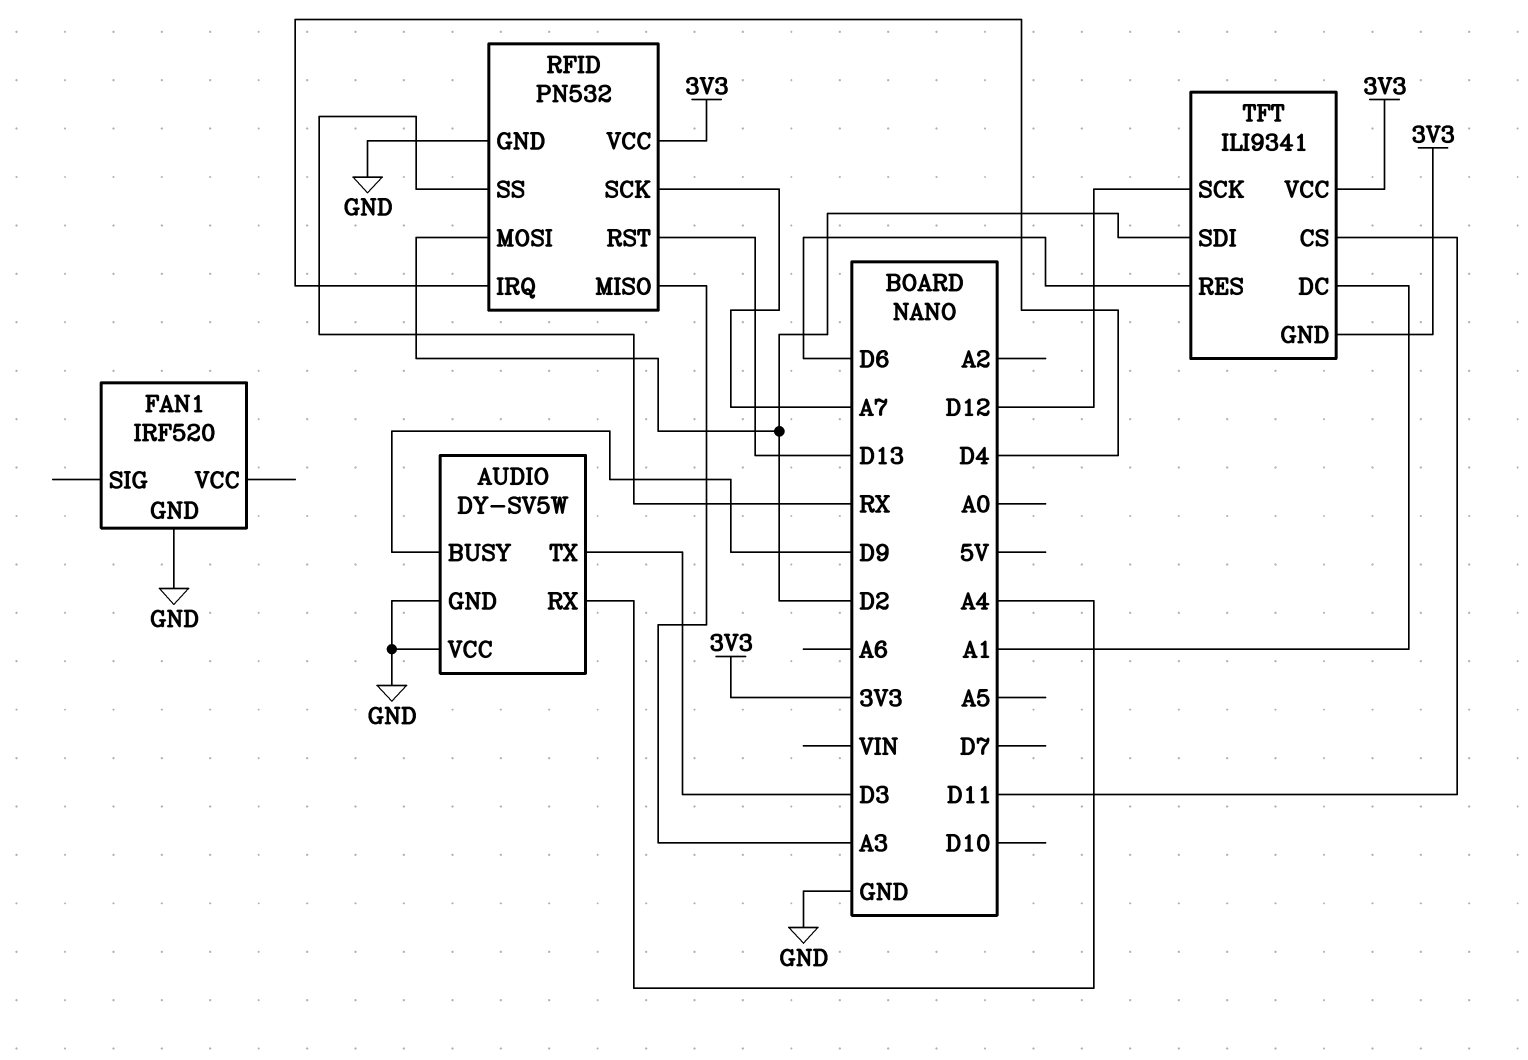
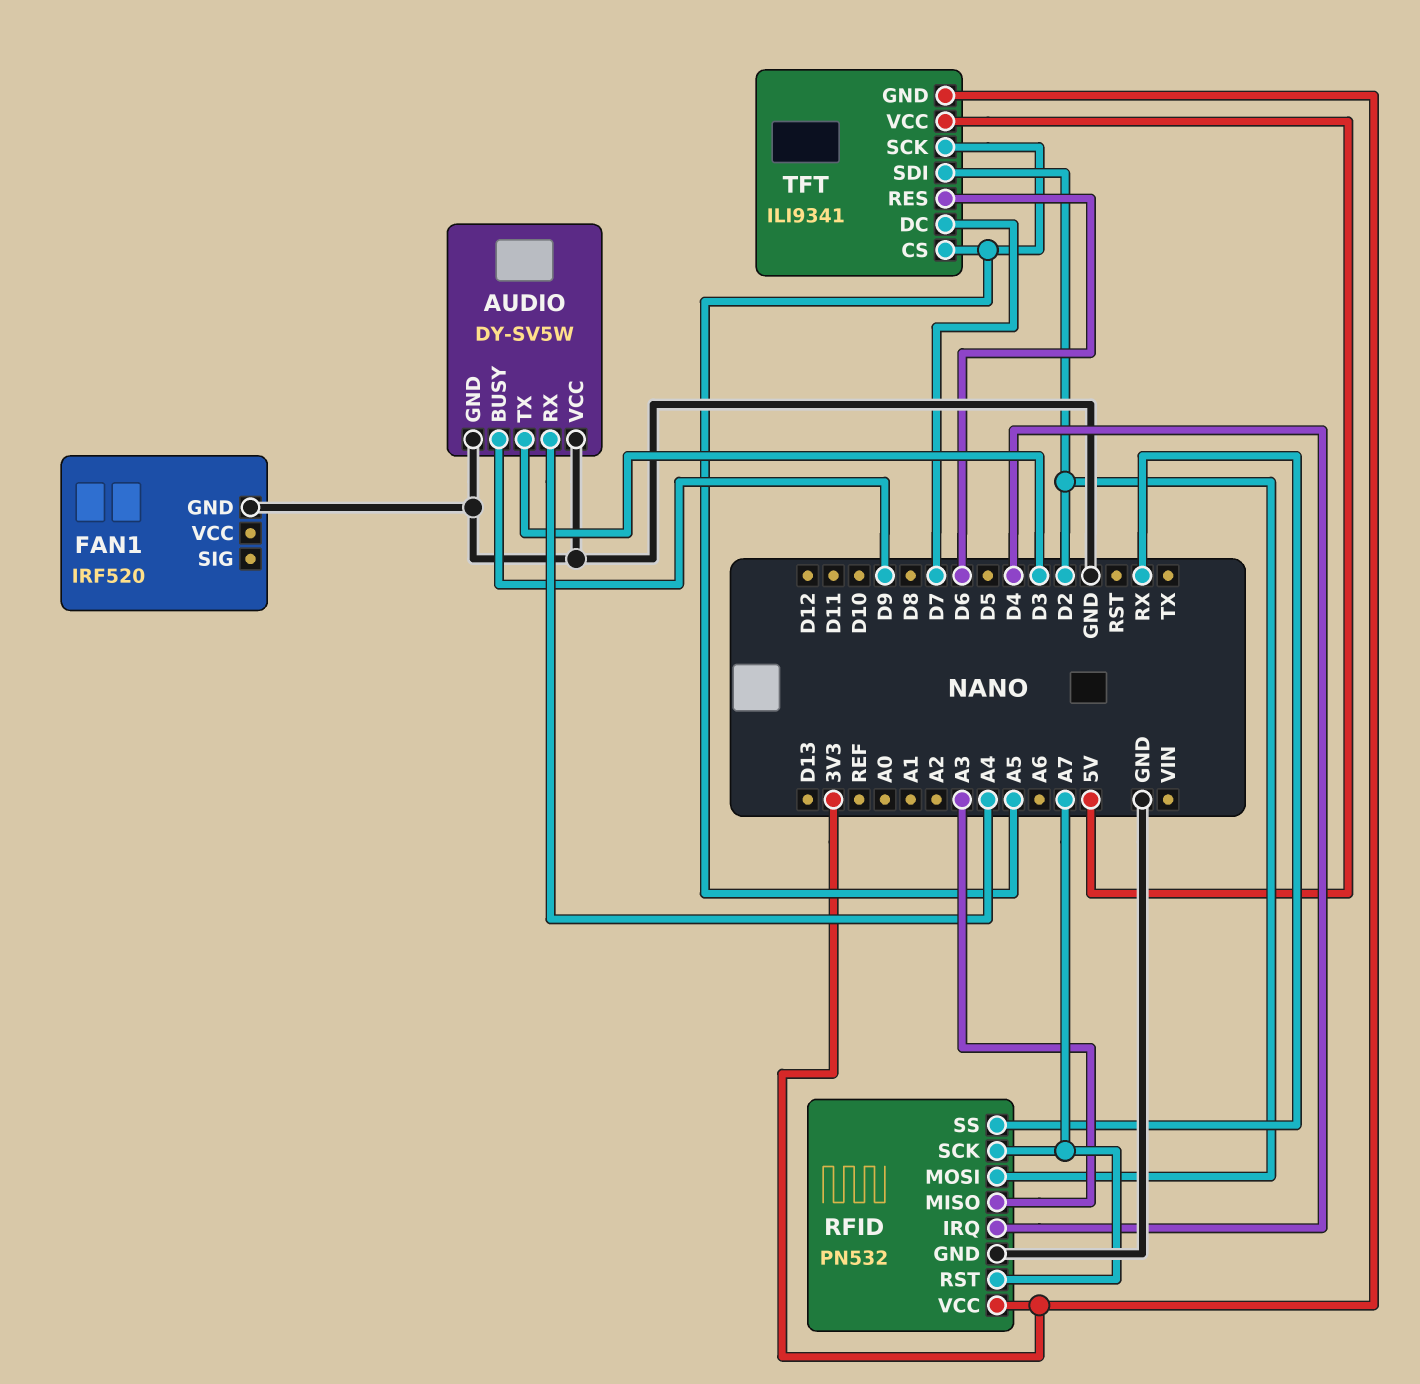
RFID pin RST: D13 -> A7
TFT pin CS: D11 -> A5
TFT pin DC: A1 -> D7
TFT pin SCK: D12 -> A5
TFT pin VCC: 3V3 -> 5V

